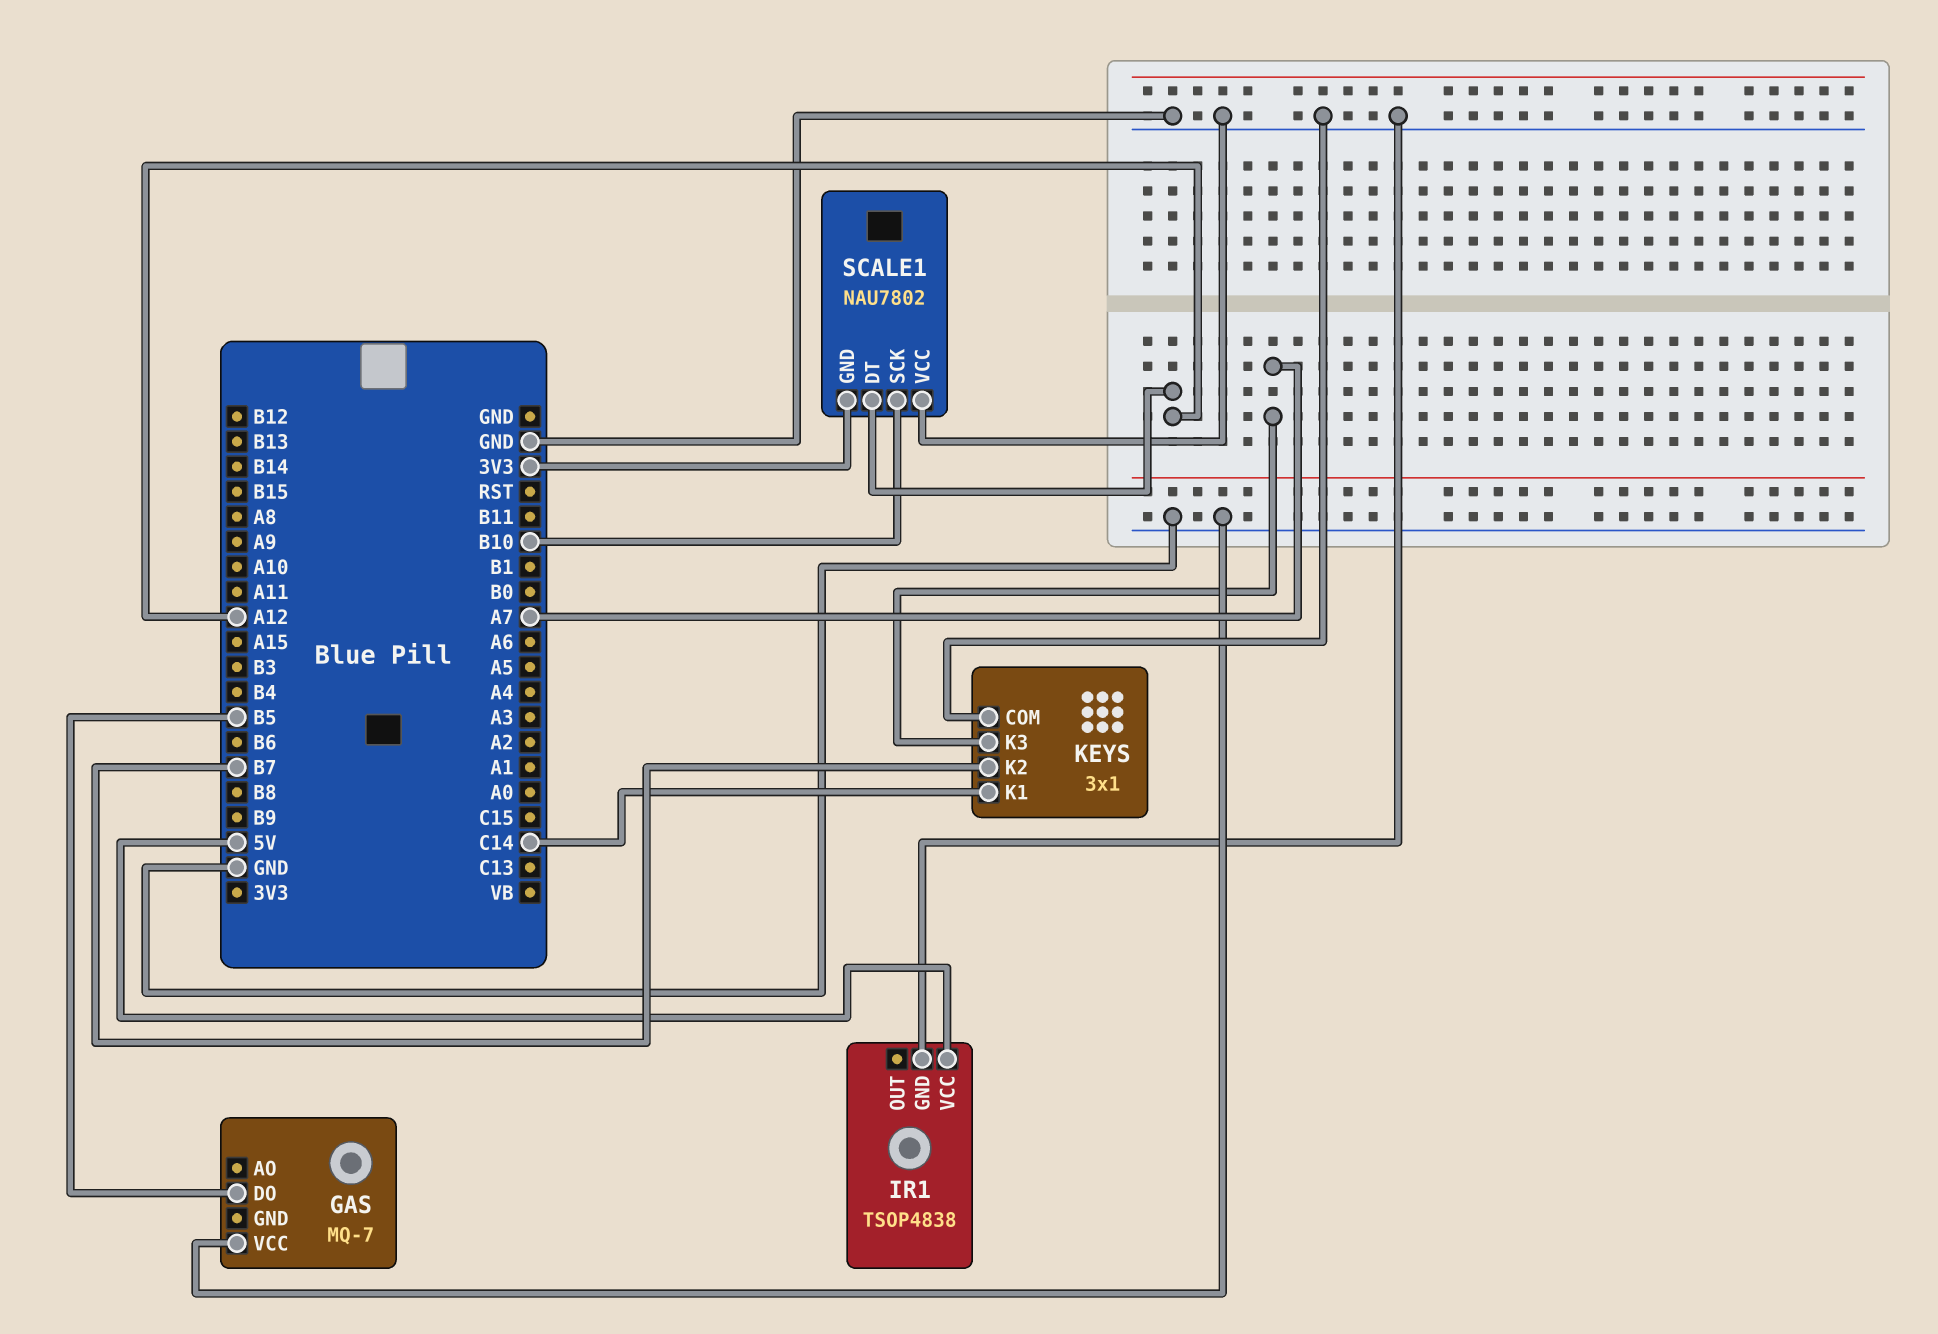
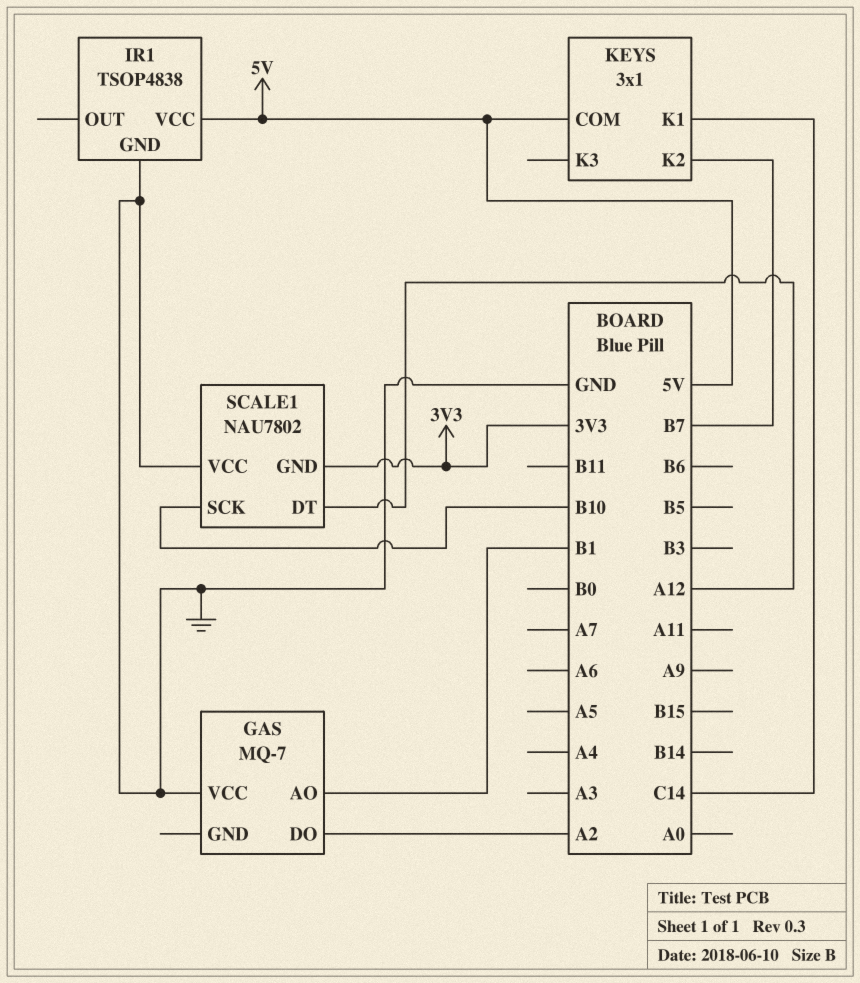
GAS pin AO: none -> B1
GAS pin DO: B5 -> A2
KEYS pin COM: GND -> 5V
KEYS pin K3: A7 -> none

